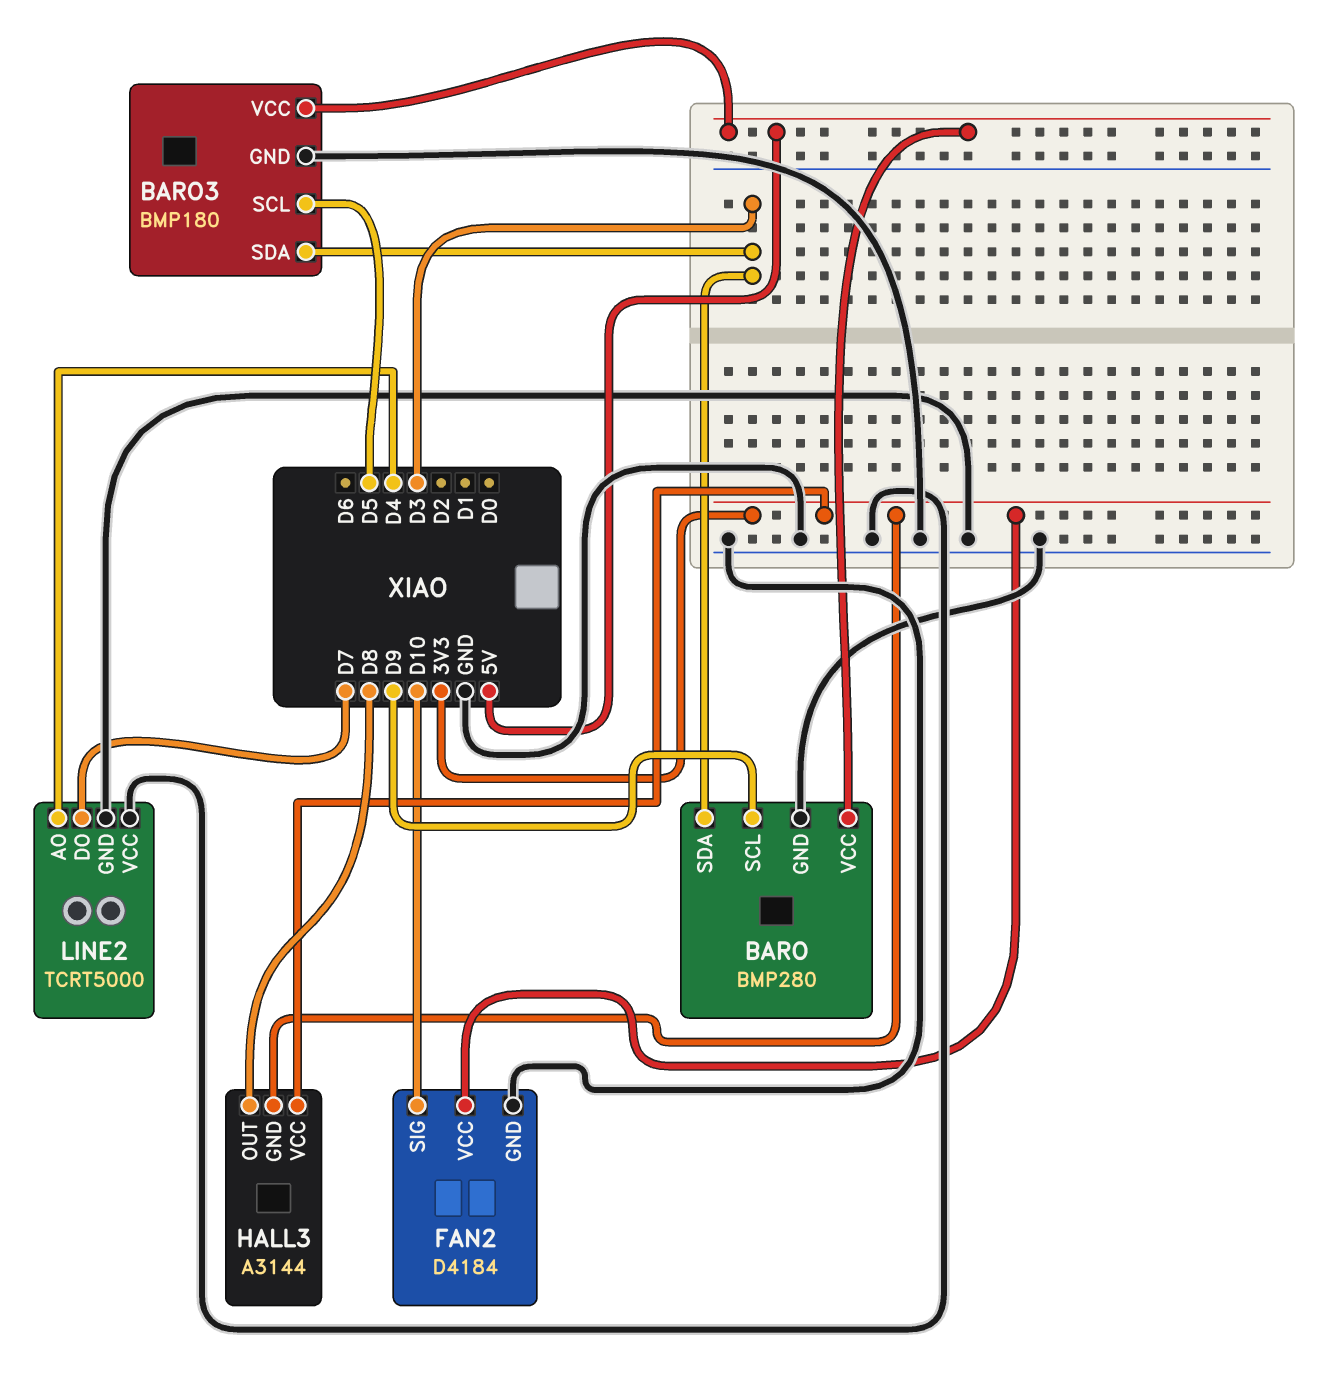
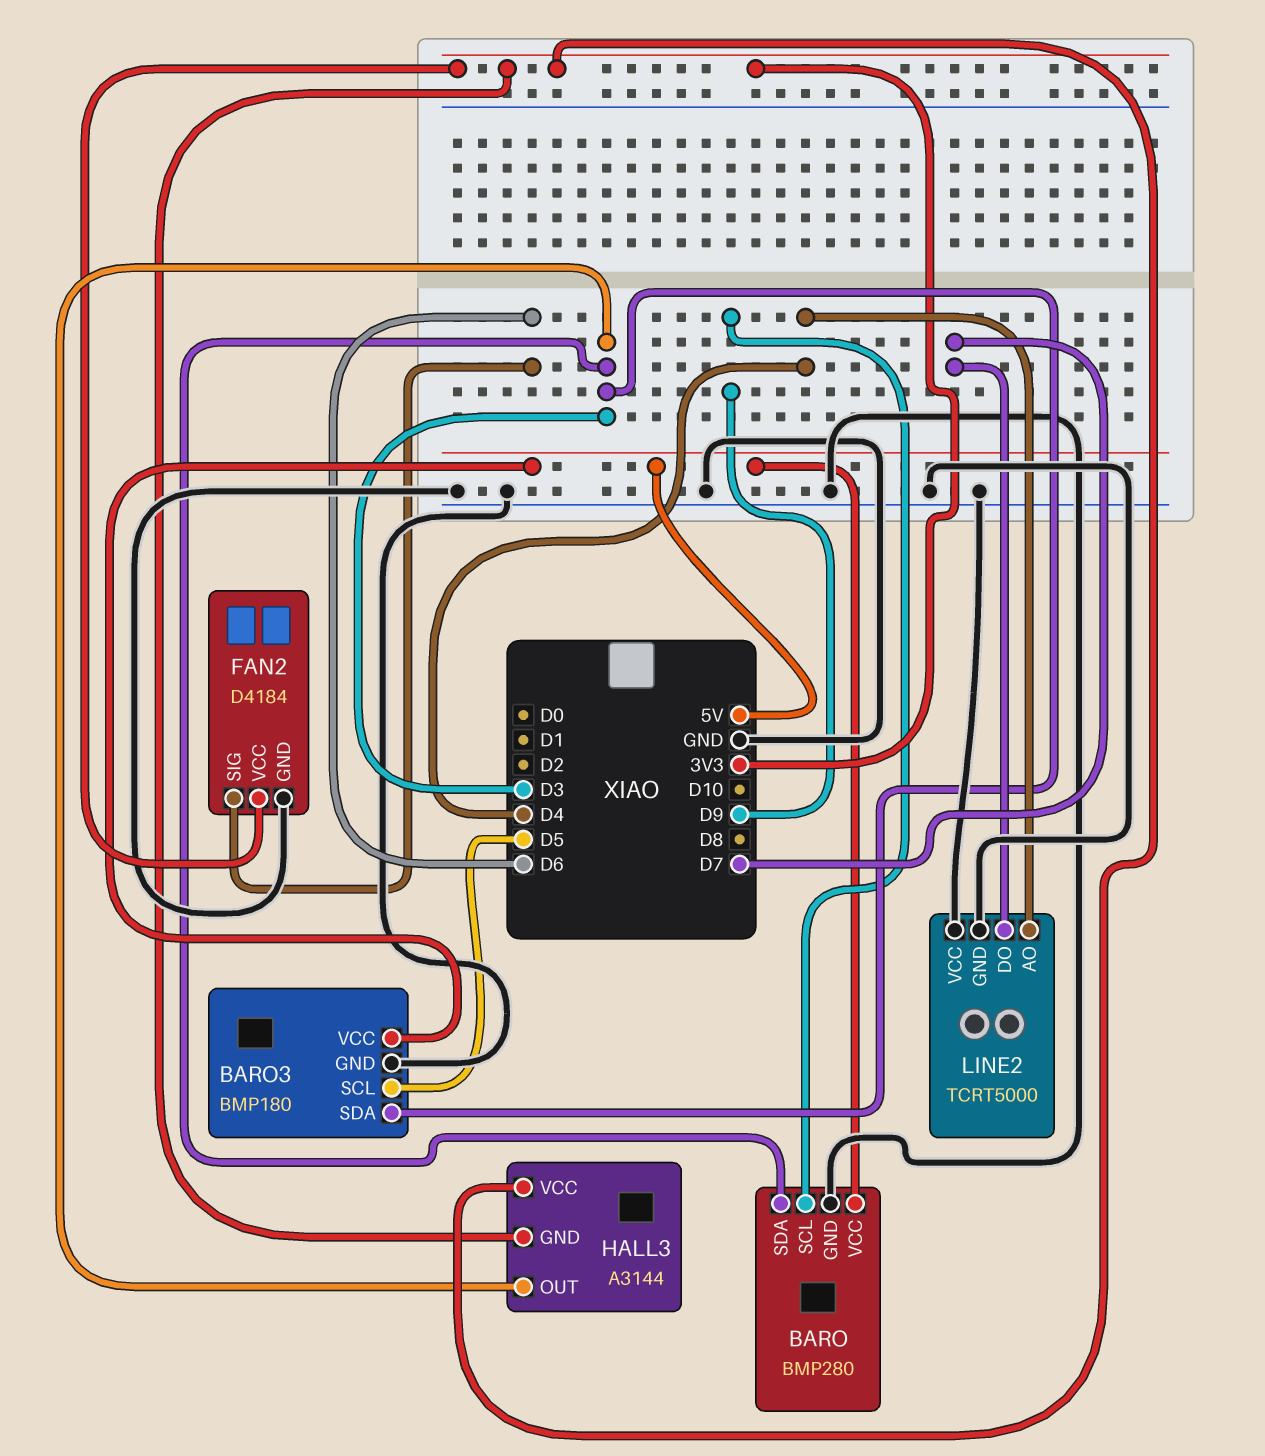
FAN2 pin SIG: D10 -> D6
HALL3 pin OUT: D8 -> D3

